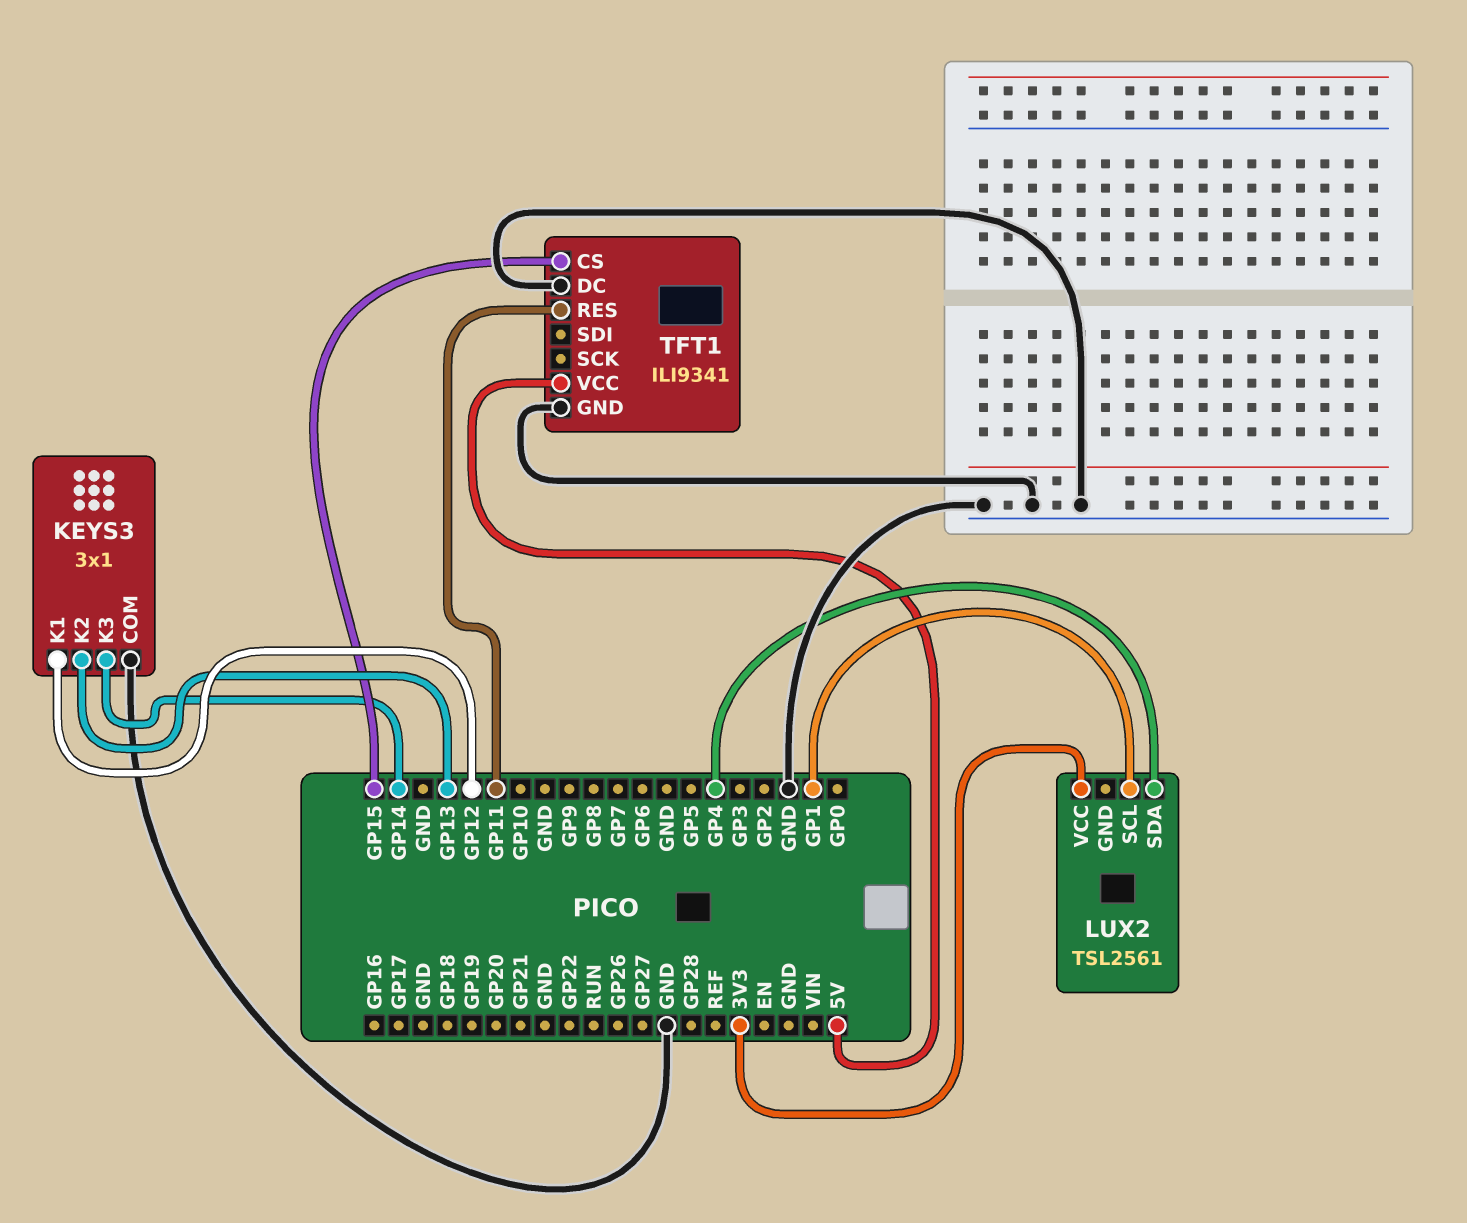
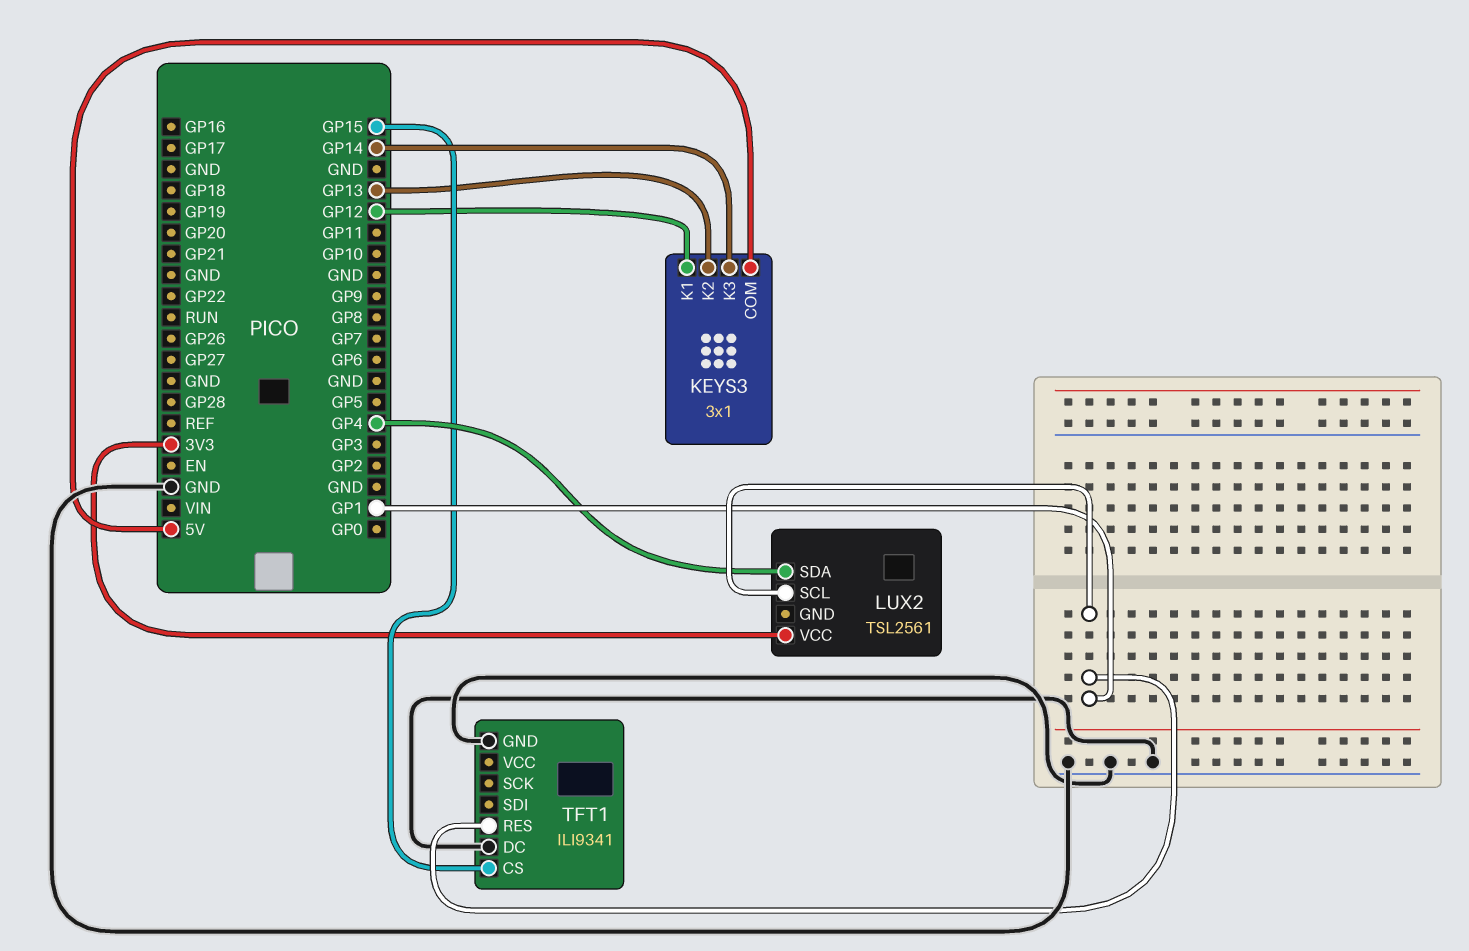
KEYS3 pin COM: GND -> 5V
TFT1 pin RES: GP11 -> GP1
TFT1 pin VCC: 5V -> none

